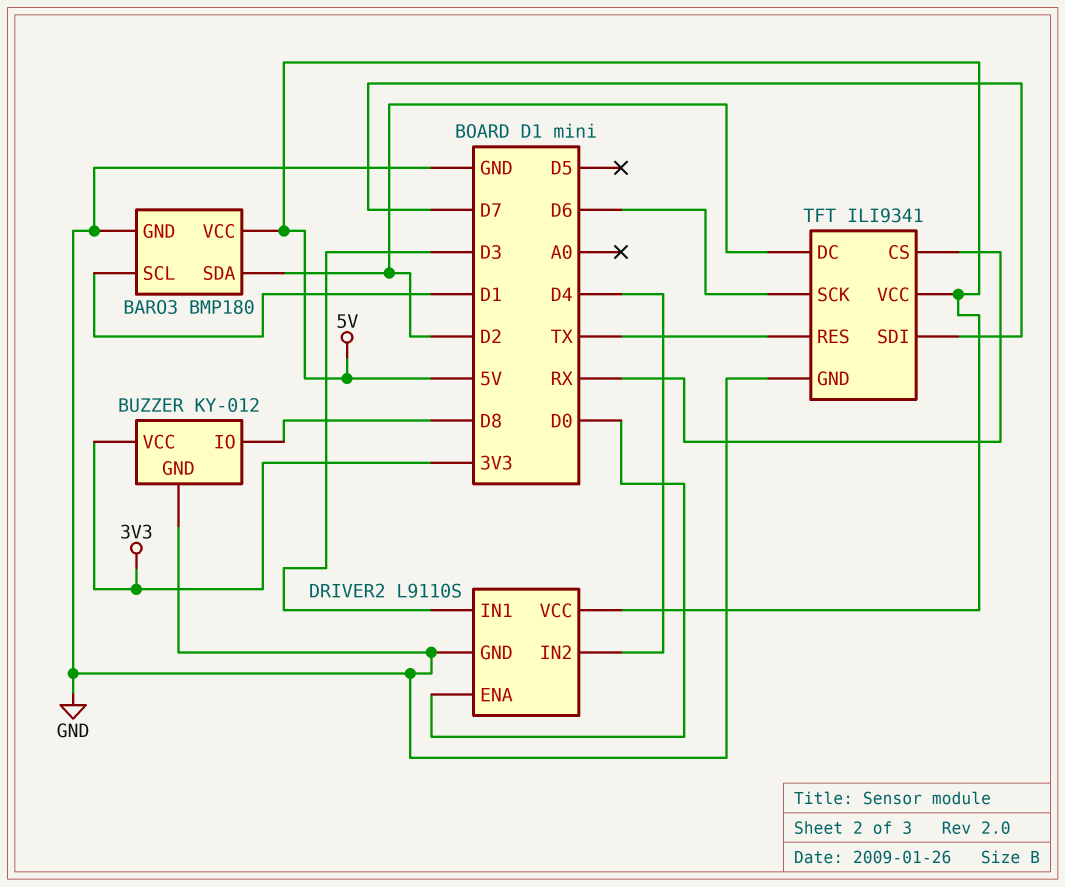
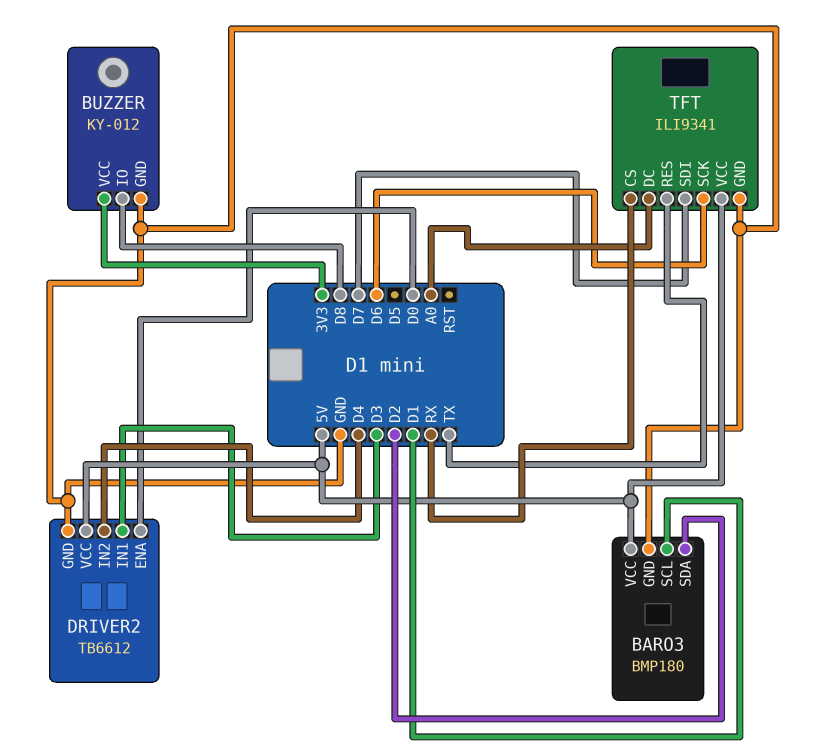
DRIVER2: L9110S -> TB6612
TFT pin DC: D2 -> A0

